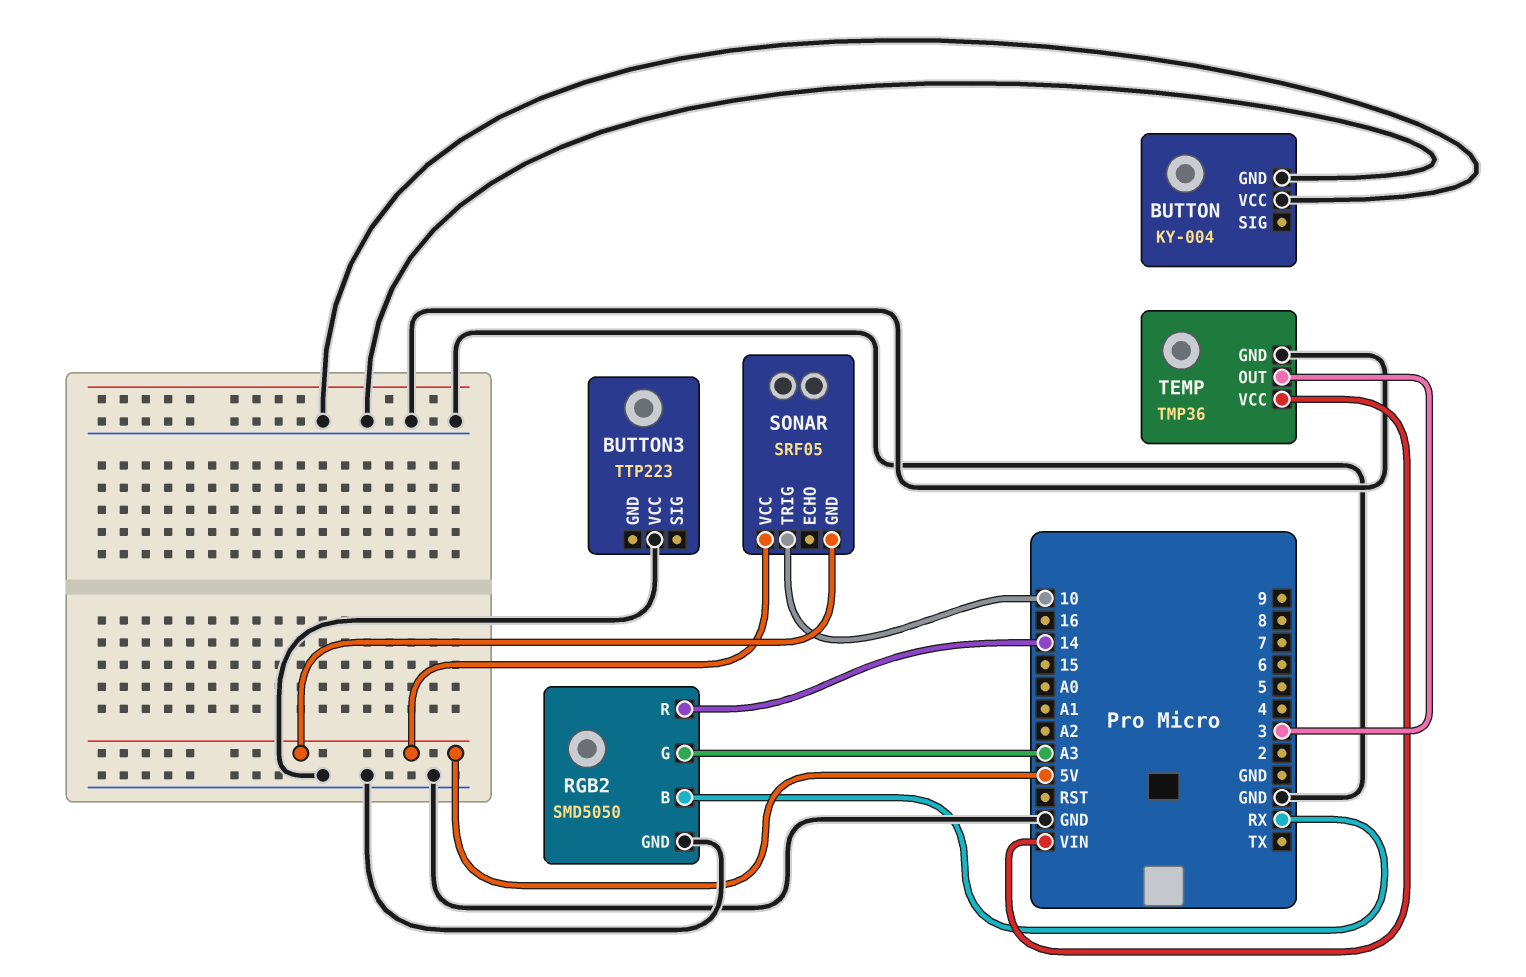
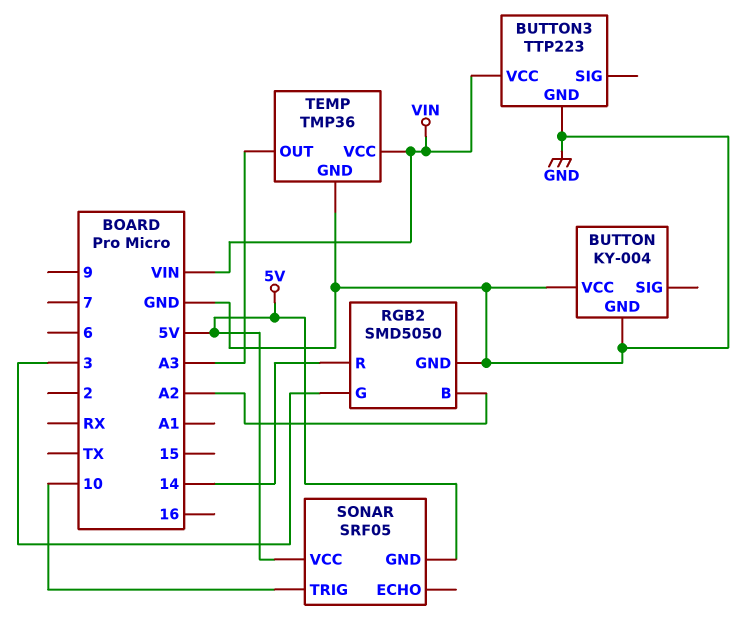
BUTTON3 pin GND: none -> GND
BUTTON3 pin VCC: GND -> VIN
RGB2 pin B: RX -> A2
RGB2 pin G: A3 -> 3
TEMP pin OUT: 3 -> A3

